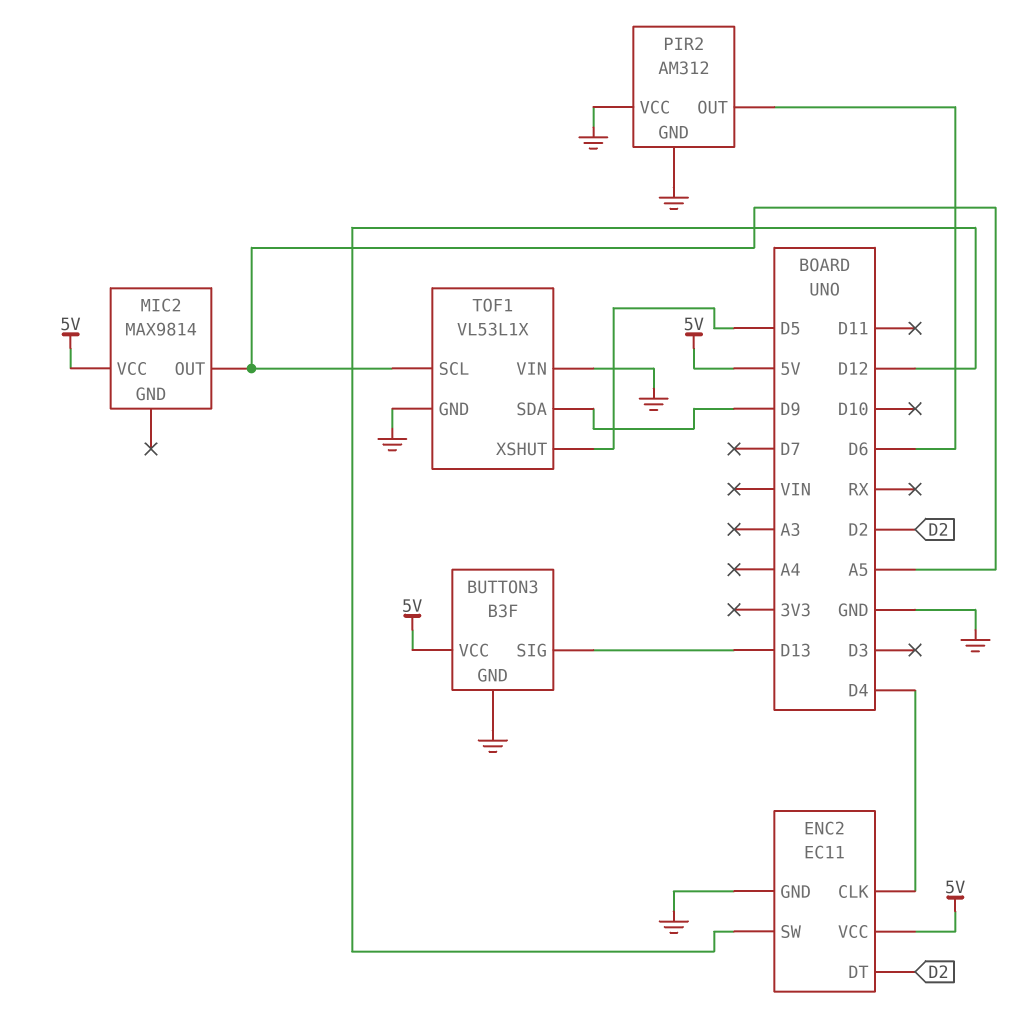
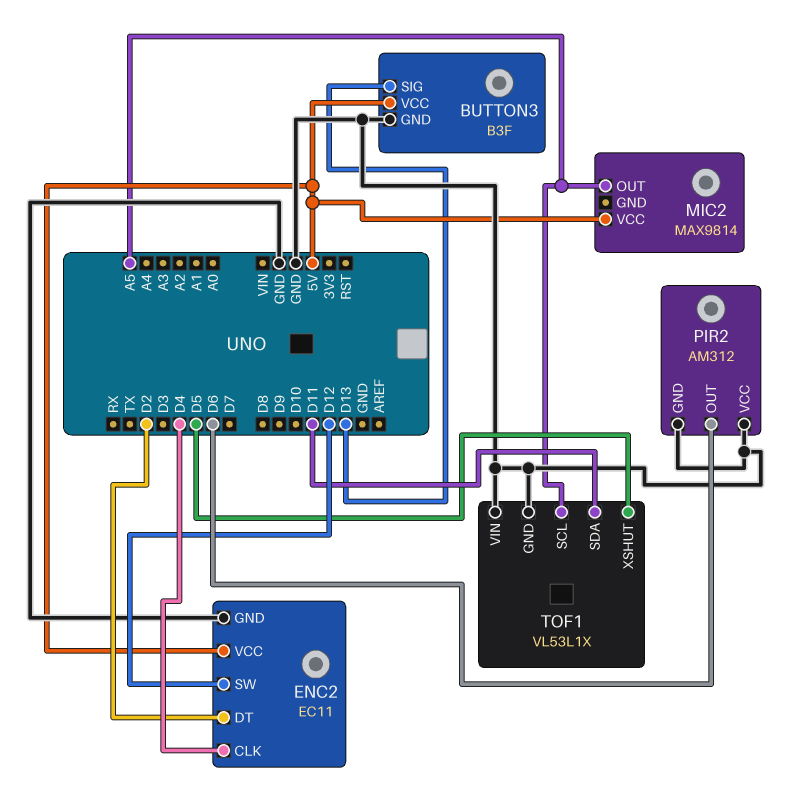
TOF1 pin SDA: D9 -> D11

